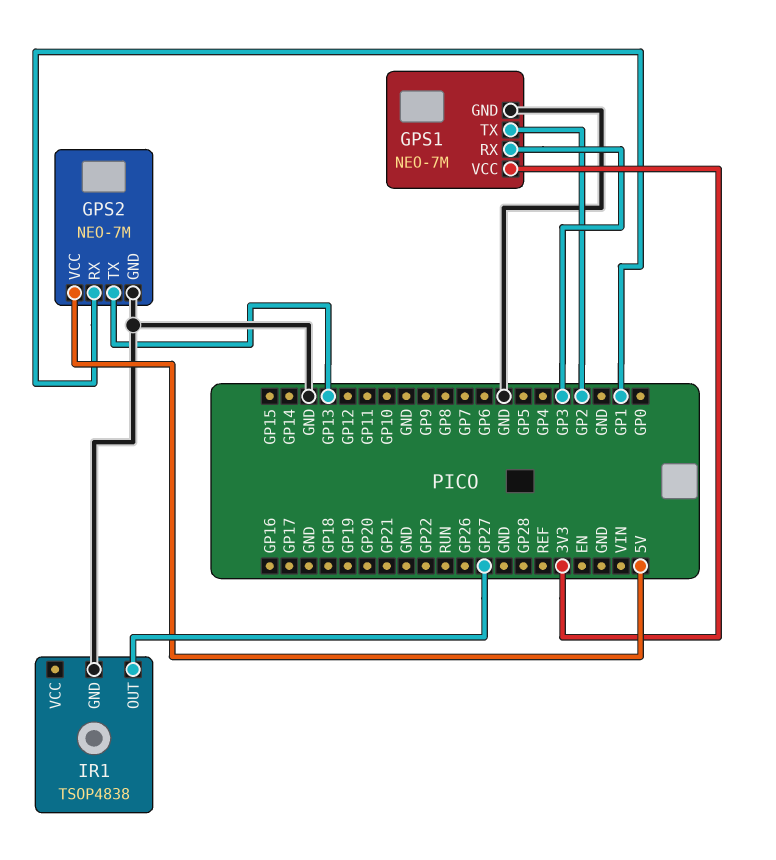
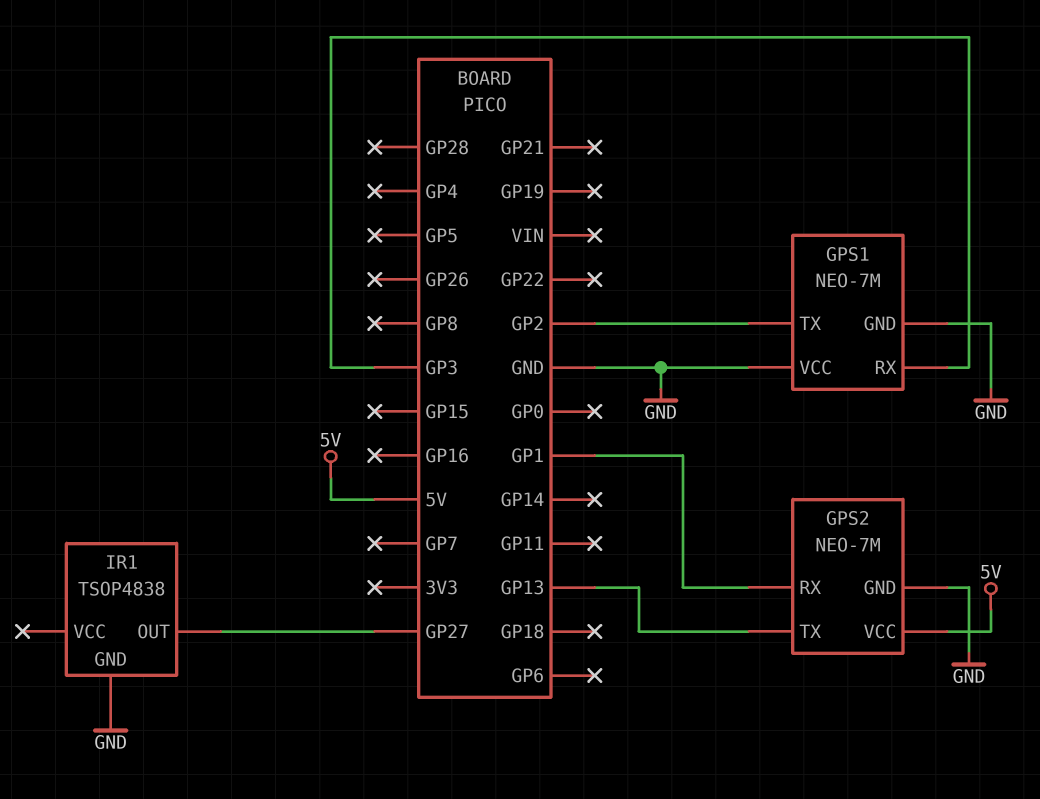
GPS1 pin VCC: 3V3 -> GND

